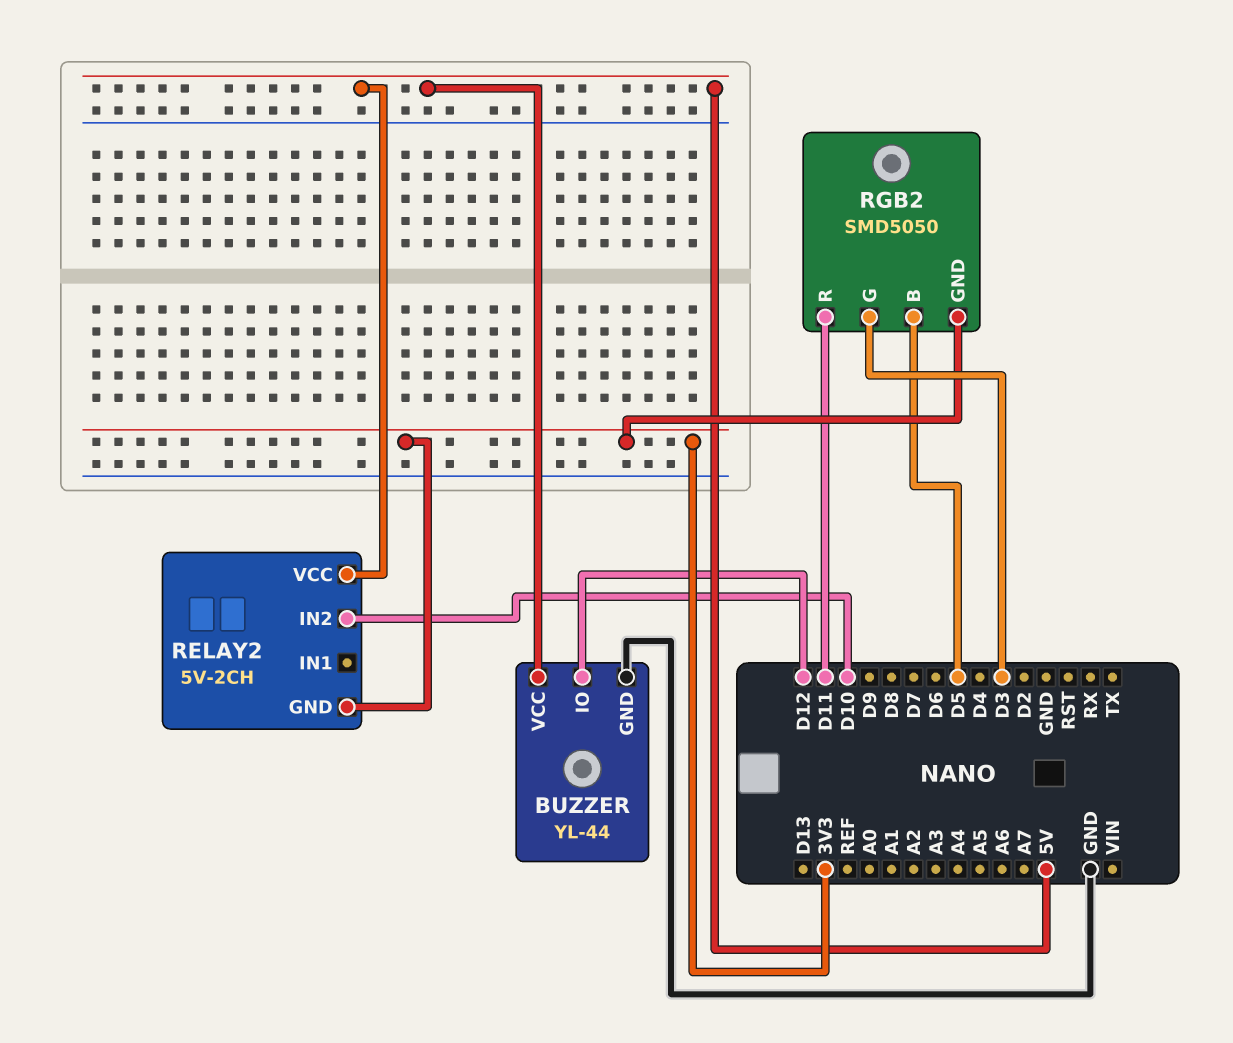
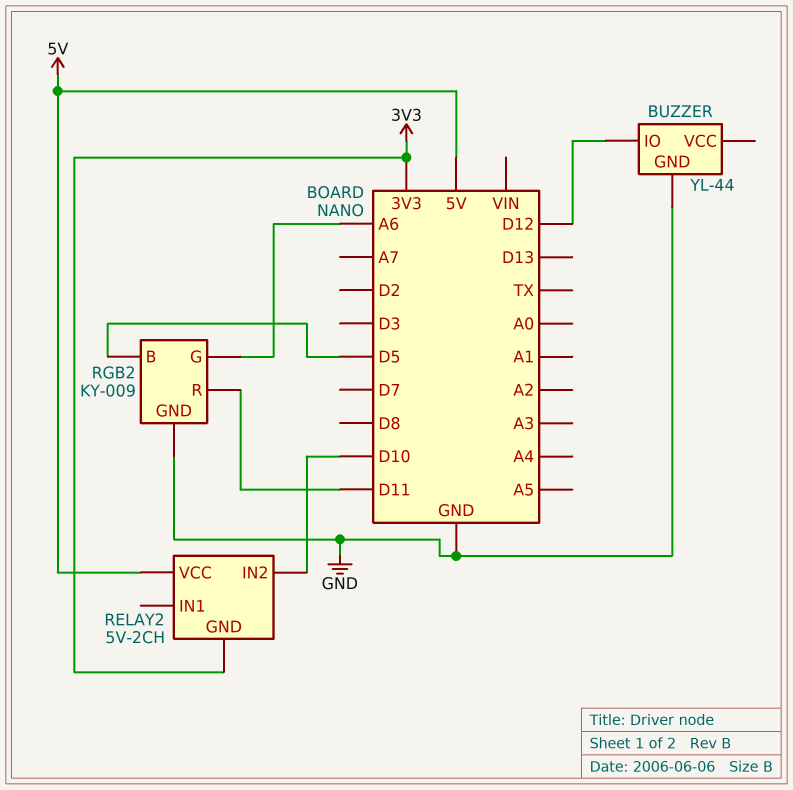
BUZZER pin VCC: 5V -> none
RGB2: SMD5050 -> KY-009
RGB2 pin G: D3 -> A6
RGB2 pin GND: 3V3 -> GND

